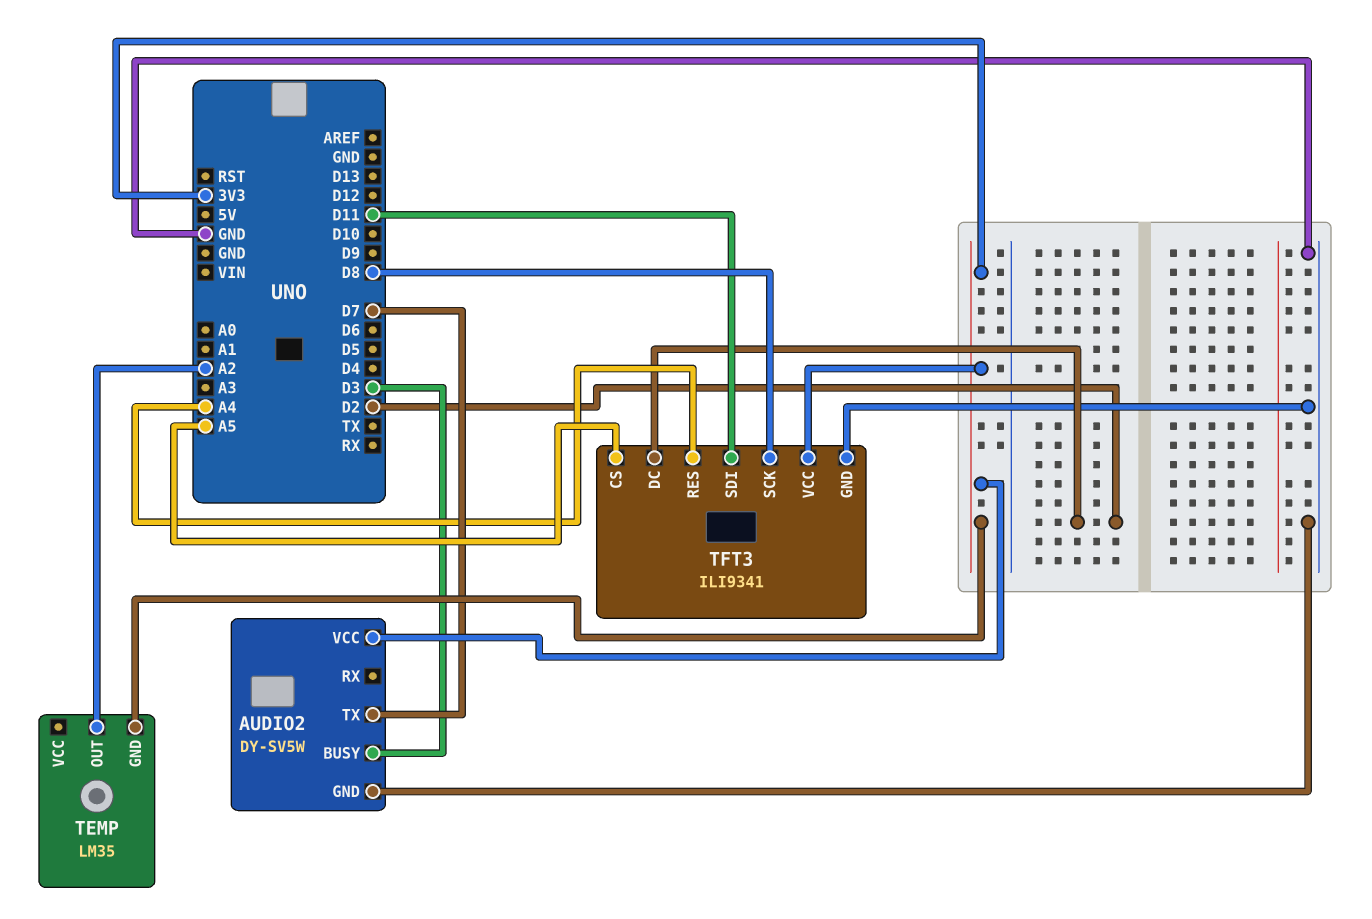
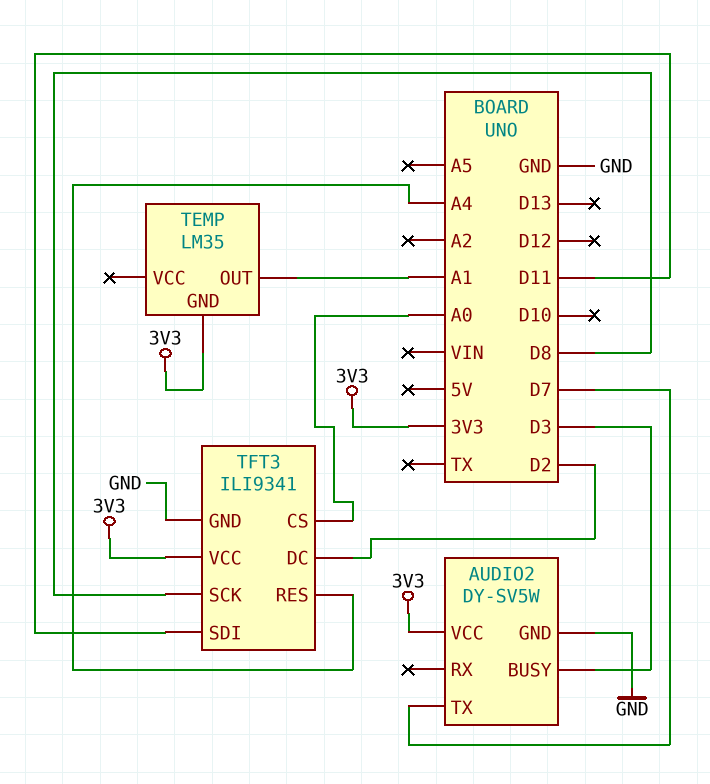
TEMP pin OUT: A2 -> A1
TFT3 pin CS: A5 -> A0

